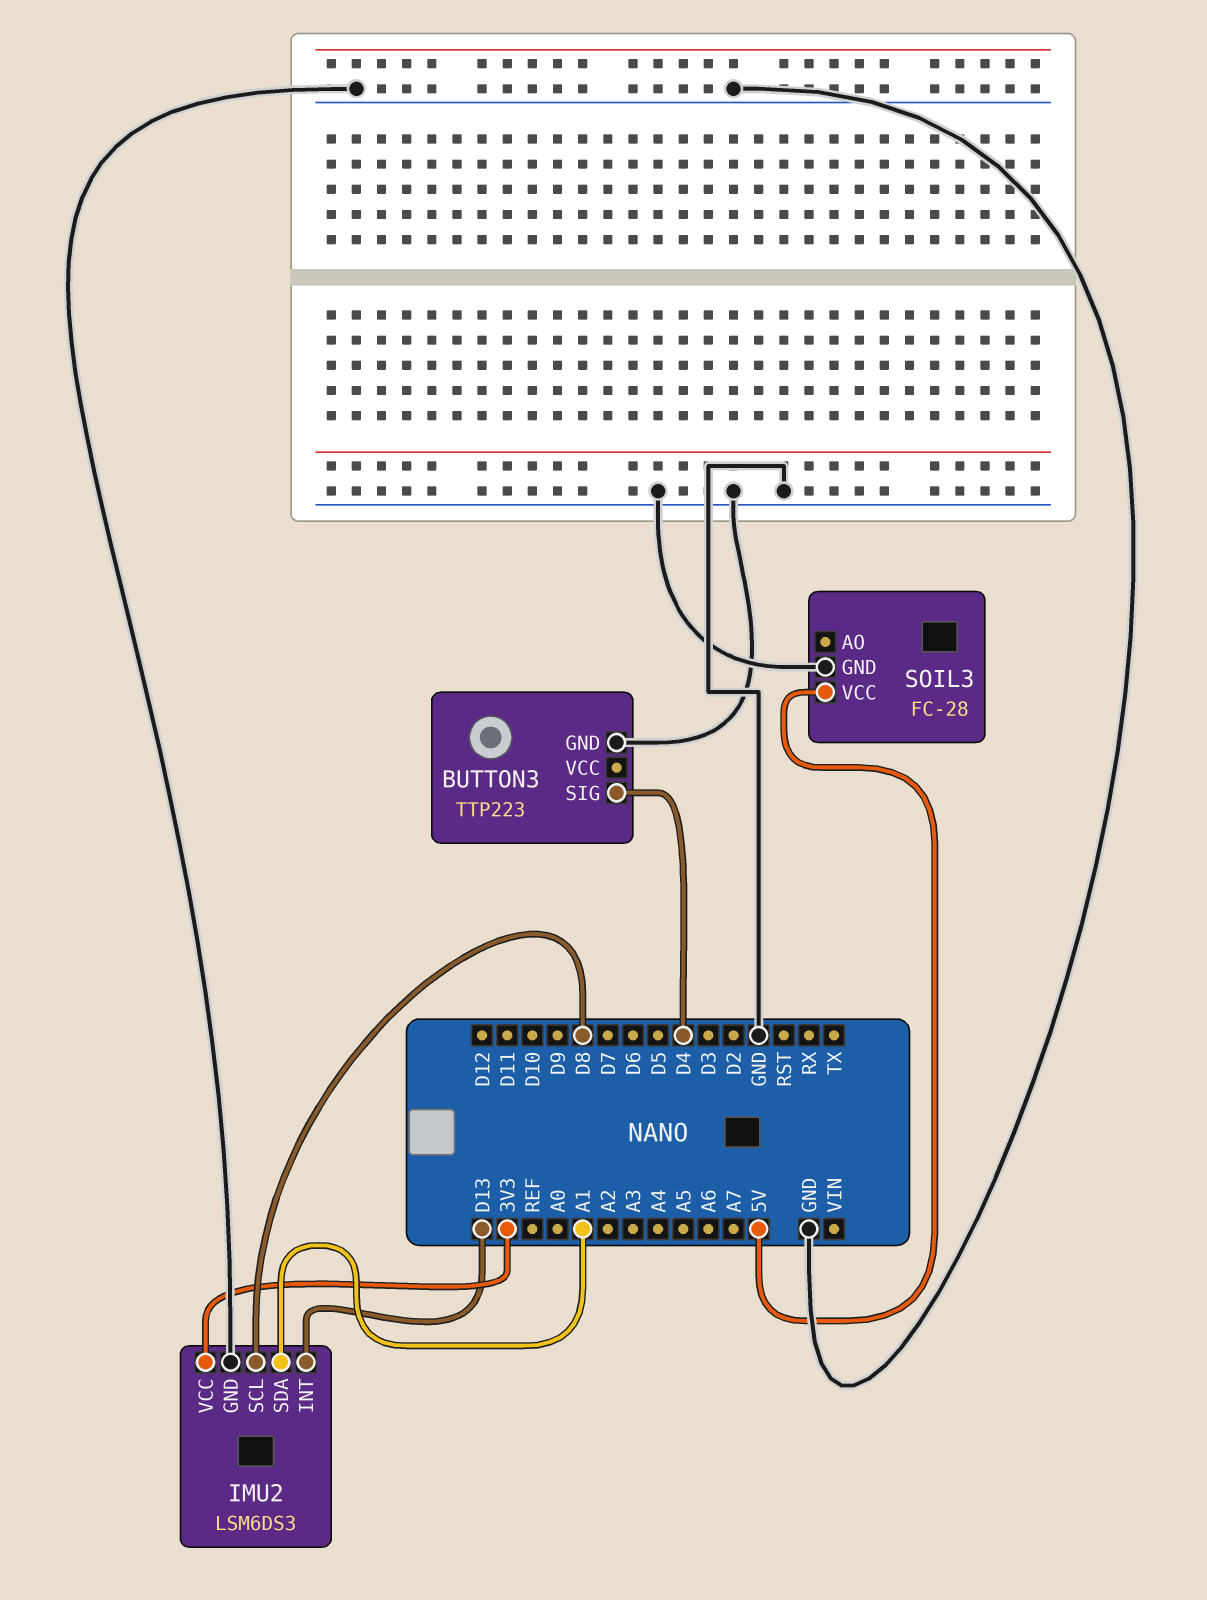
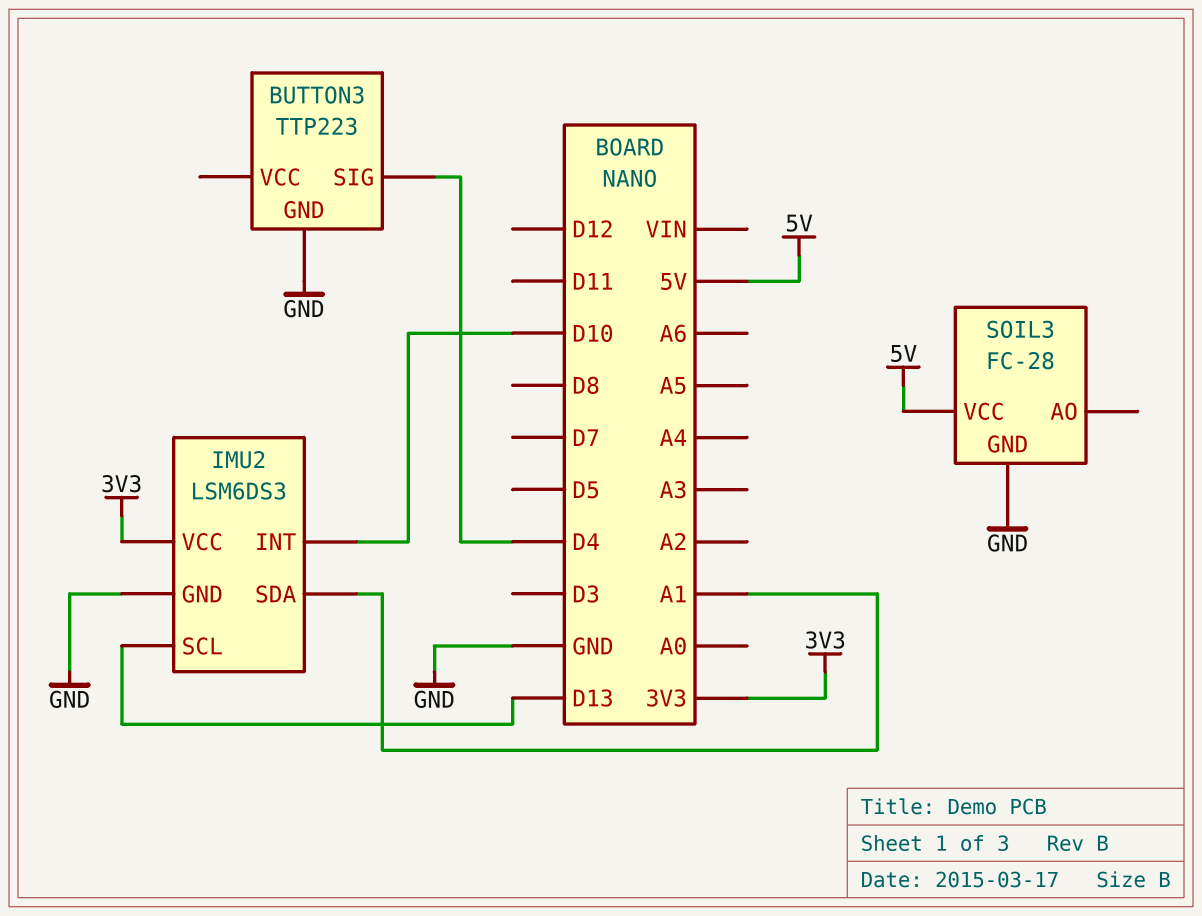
IMU2 pin INT: D13 -> D10
IMU2 pin SCL: D8 -> D13

